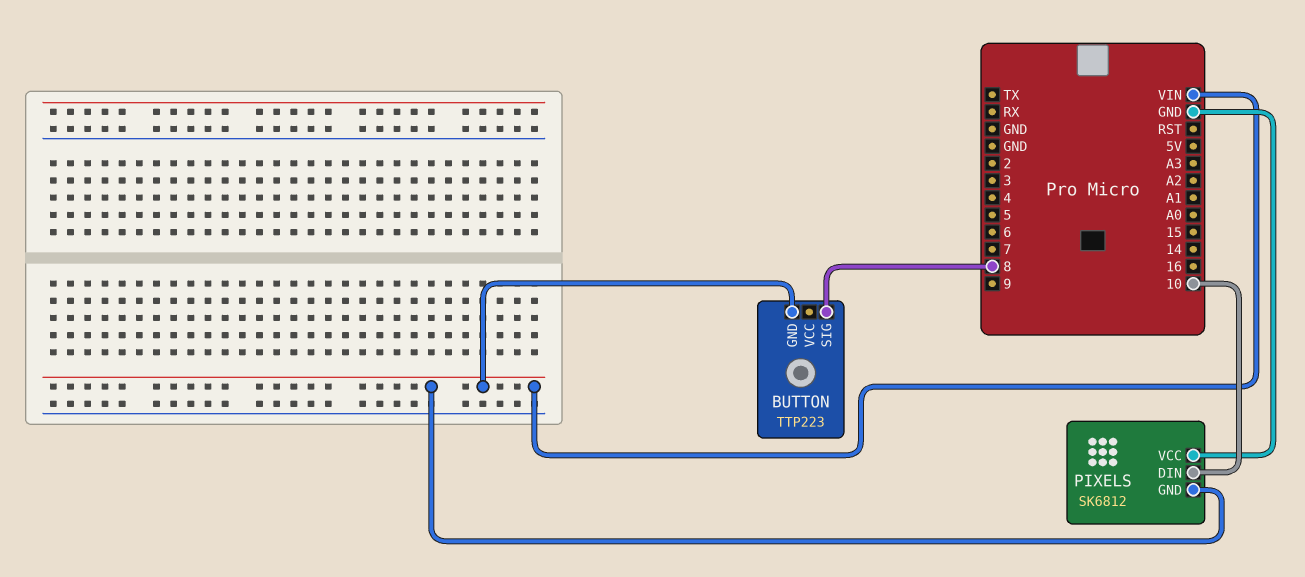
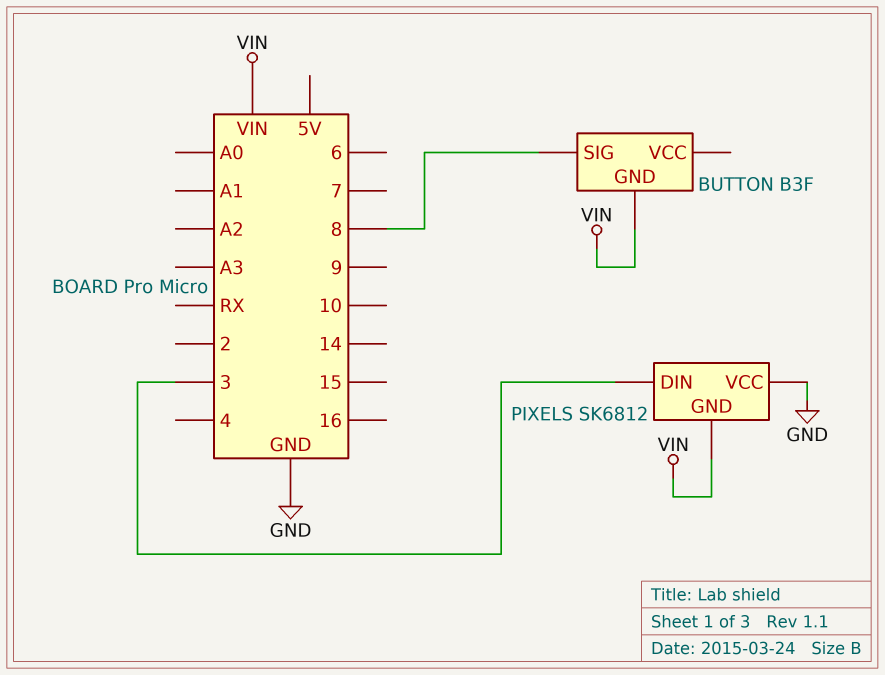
BUTTON: TTP223 -> B3F
PIXELS pin DIN: 10 -> 3

